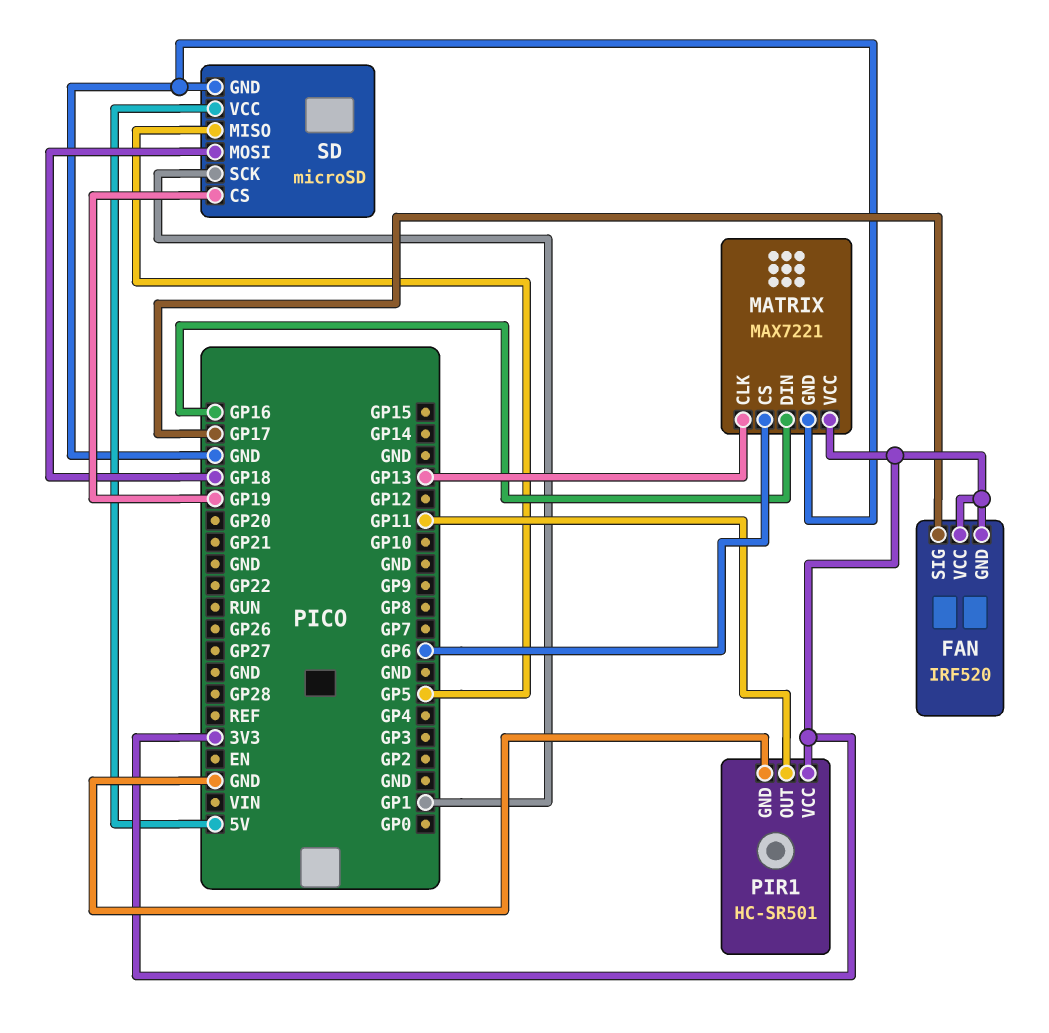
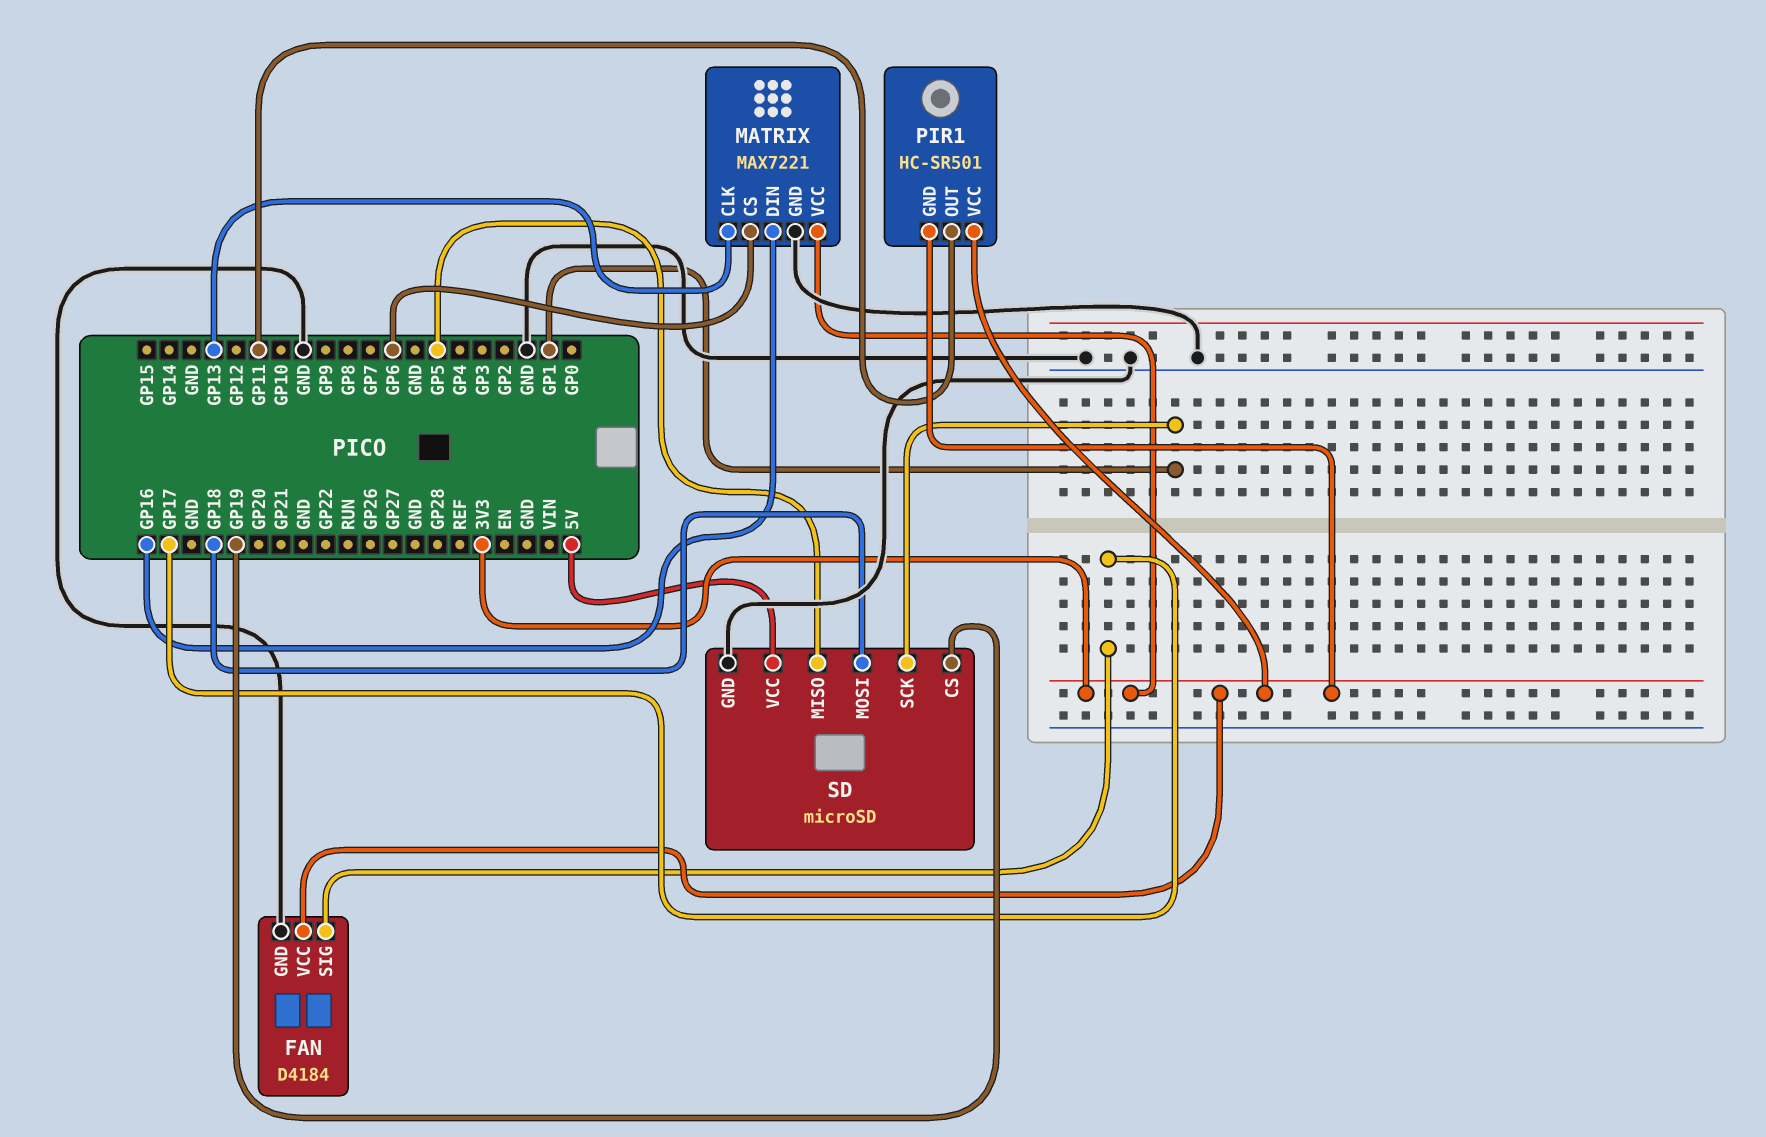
FAN: IRF520 -> D4184
FAN pin GND: 3V3 -> GND
PIR1 pin GND: GND -> 3V3

